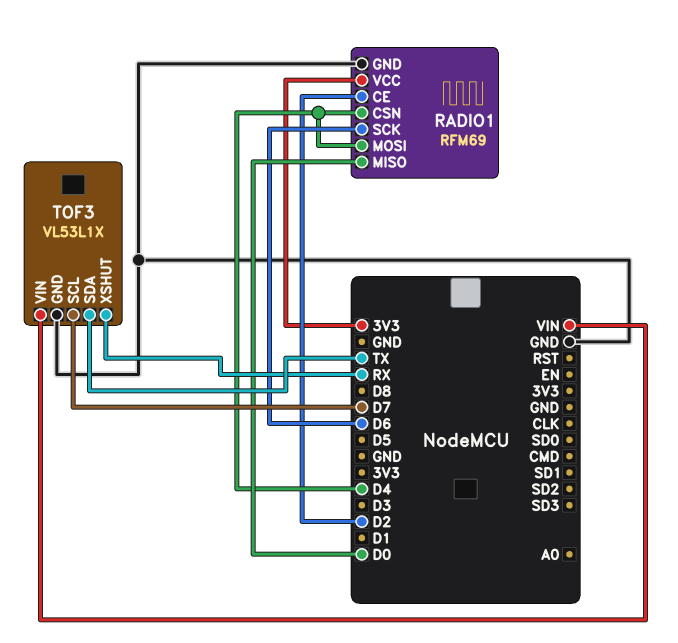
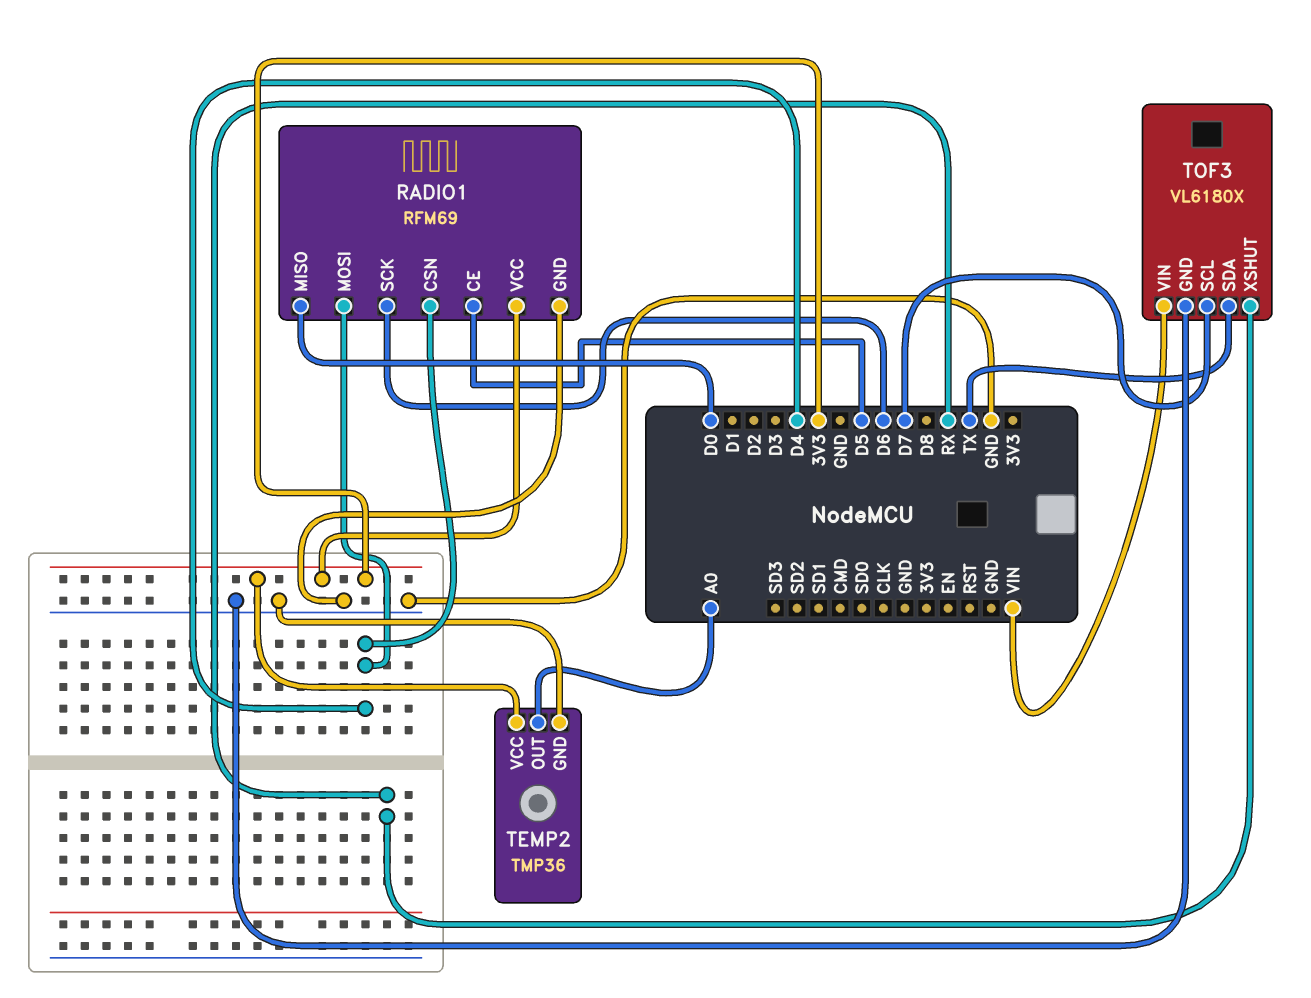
RADIO1 pin CE: D2 -> D5
TEMP2: none -> TMP36
TEMP2 pin GND: none -> GND
TEMP2 pin OUT: none -> A0
TEMP2 pin VCC: none -> 3V3
TOF3: VL53L1X -> VL6180X

